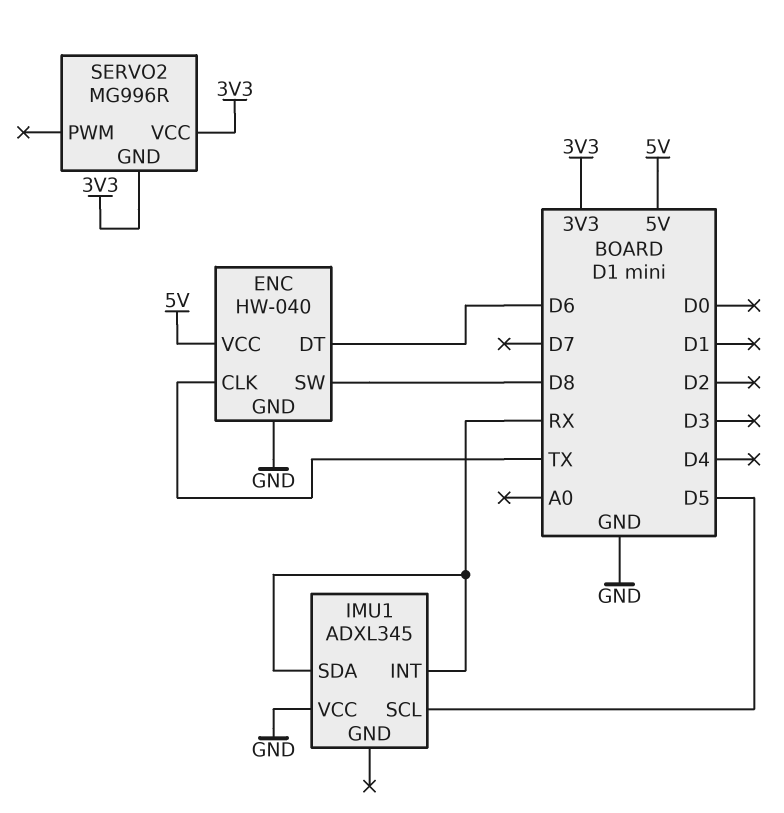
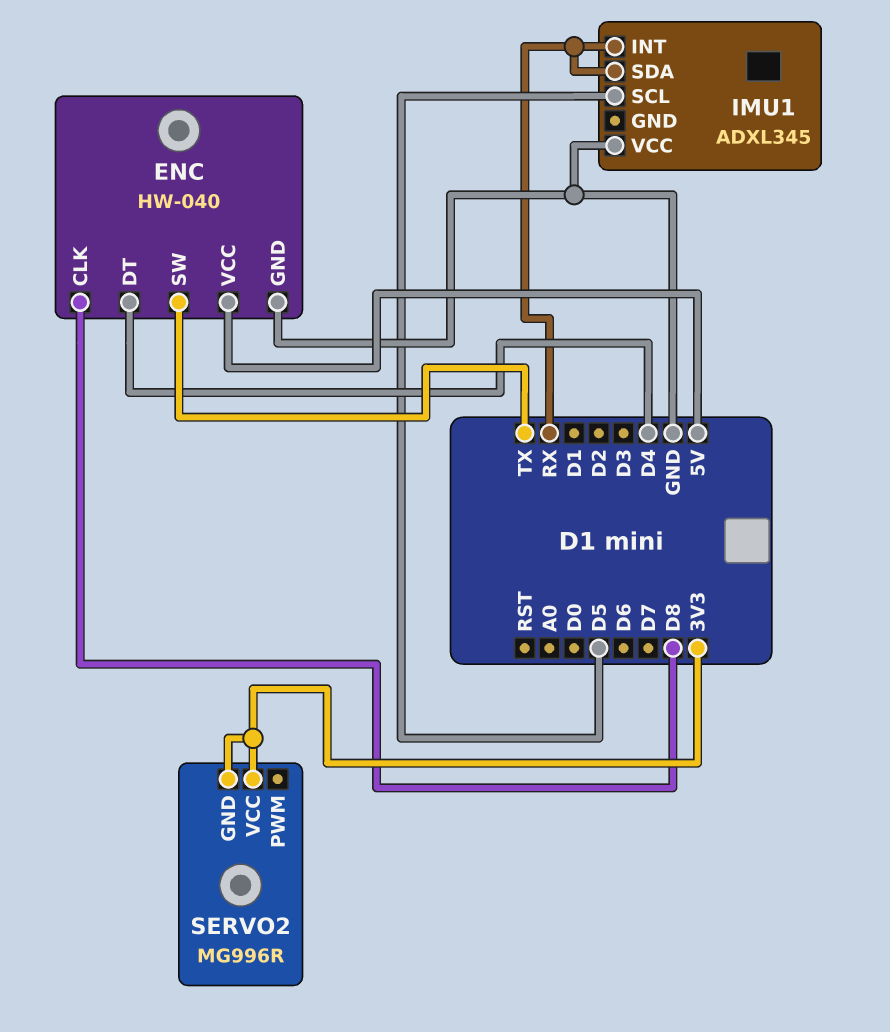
ENC pin CLK: TX -> D8
ENC pin DT: D6 -> D4
ENC pin SW: D8 -> TX

